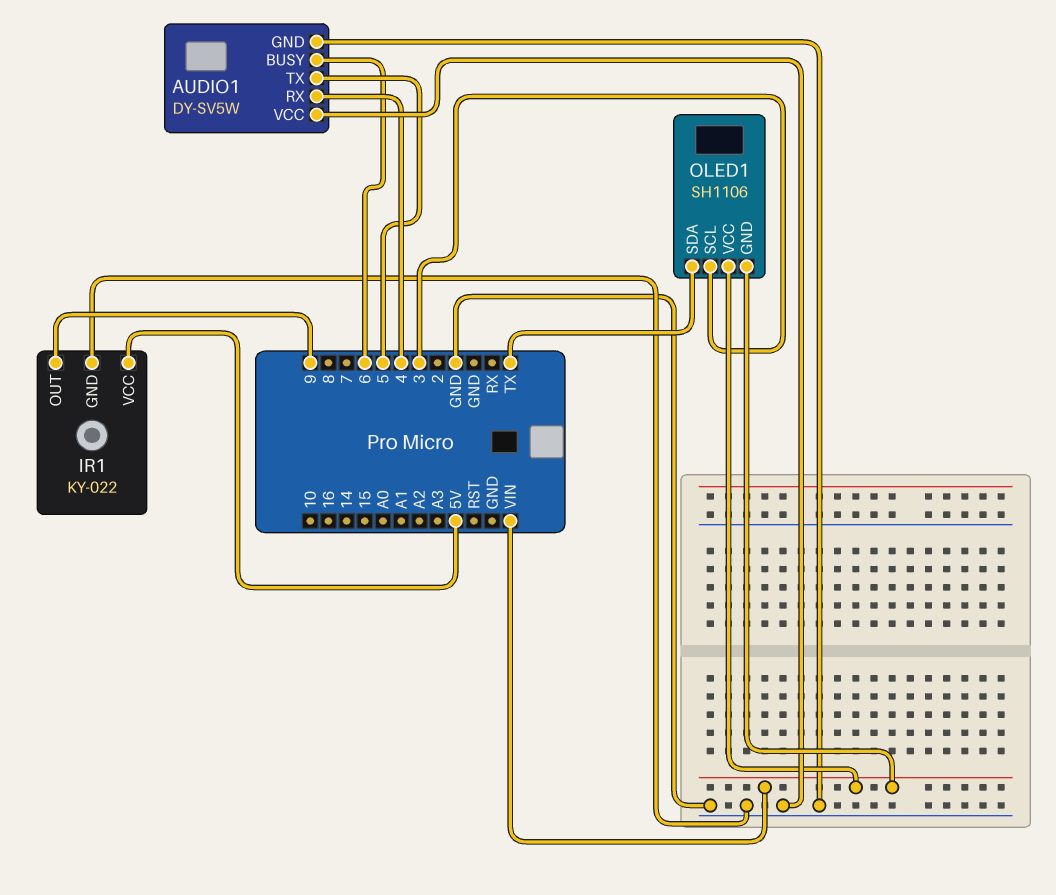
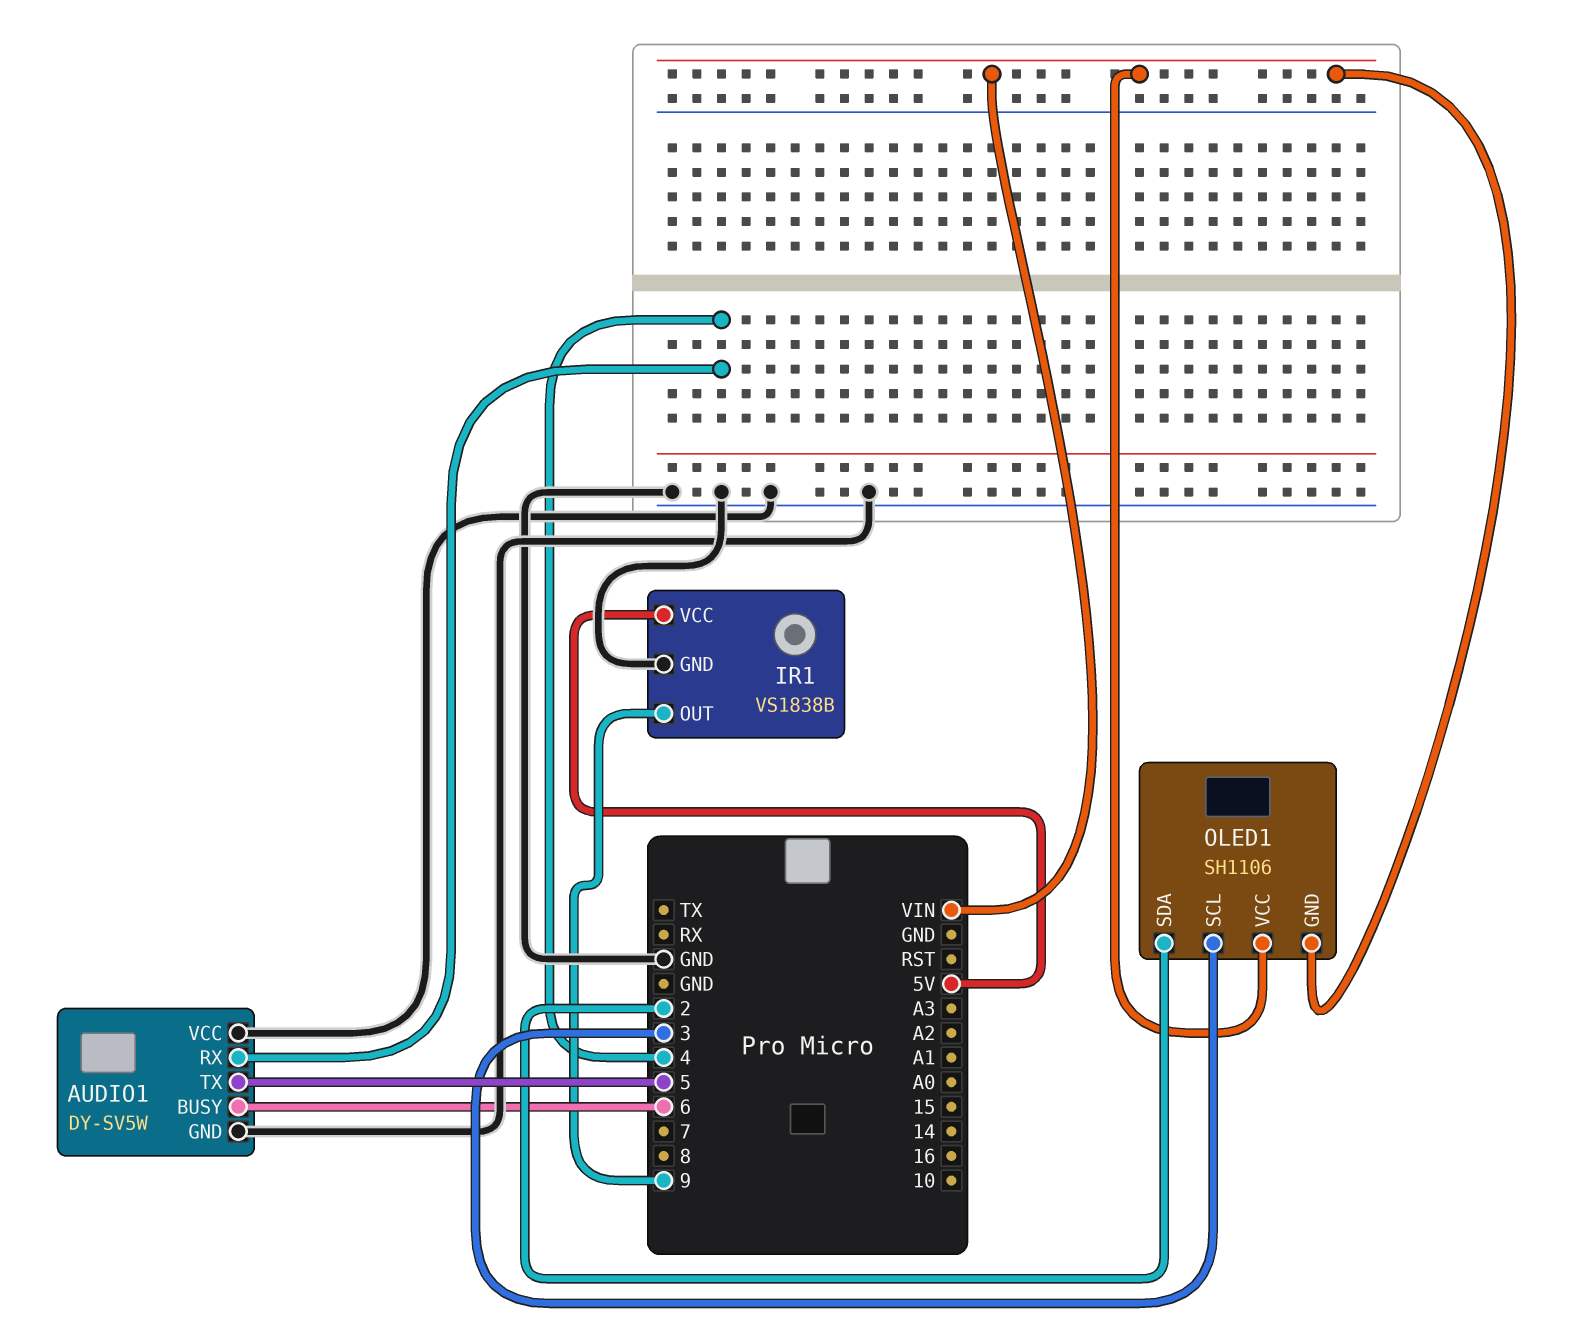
IR1: KY-022 -> VS1838B
OLED1 pin SDA: TX -> 2

